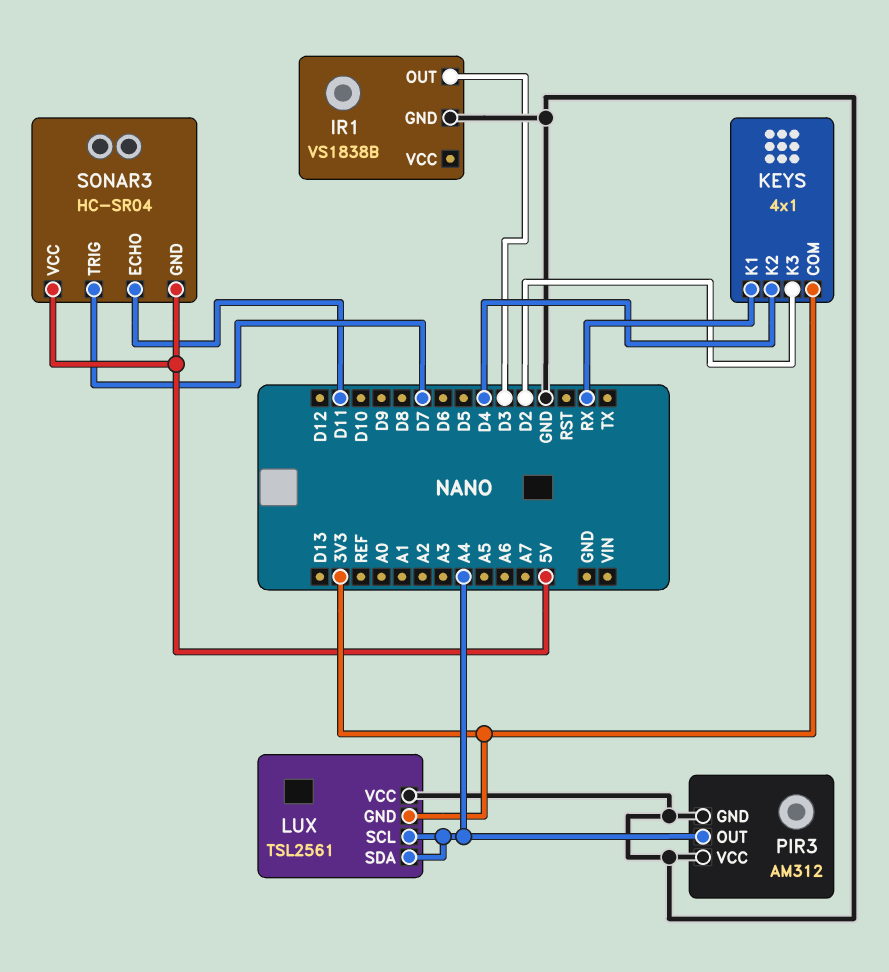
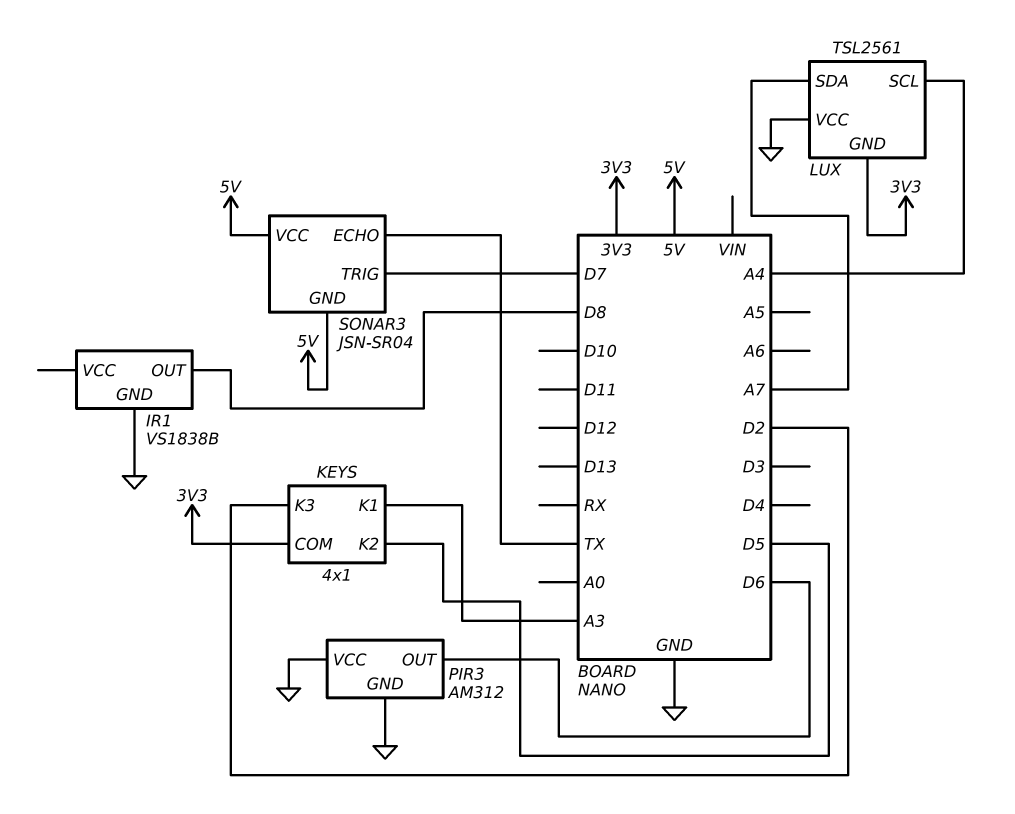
IR1 pin OUT: D3 -> D8
KEYS pin K1: RX -> A3
KEYS pin K2: D4 -> D5
LUX pin SDA: A4 -> A7
PIR3 pin OUT: A4 -> D6
SONAR3: HC-SR04 -> JSN-SR04
SONAR3 pin ECHO: D11 -> TX

